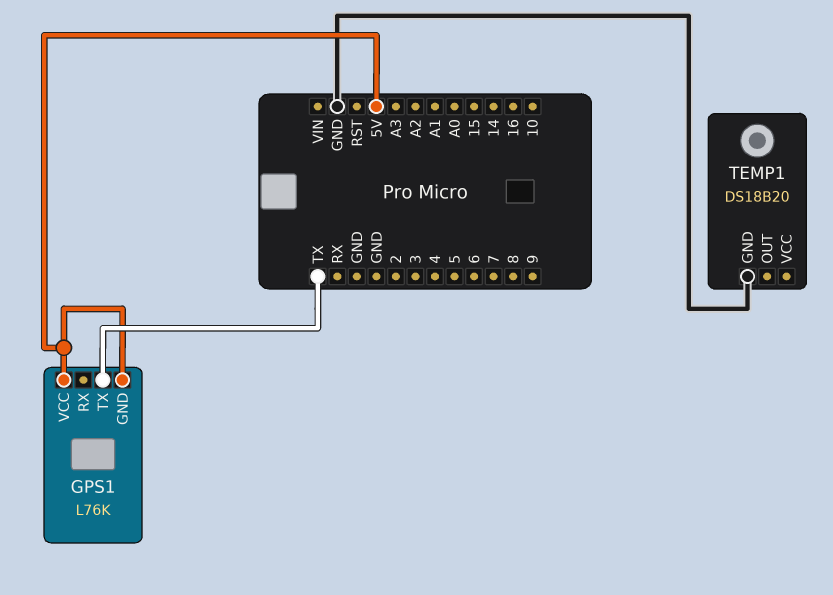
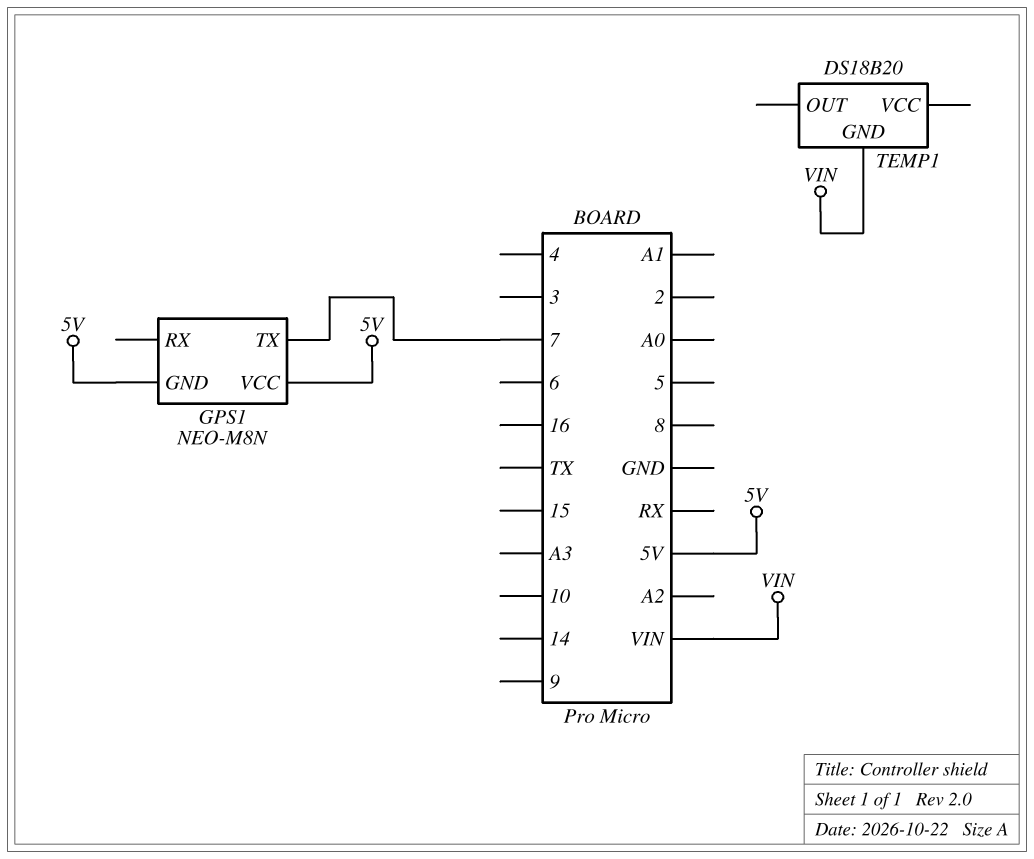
GPS1: L76K -> NEO-M8N
GPS1 pin TX: TX -> 7
TEMP1 pin GND: GND -> VIN

